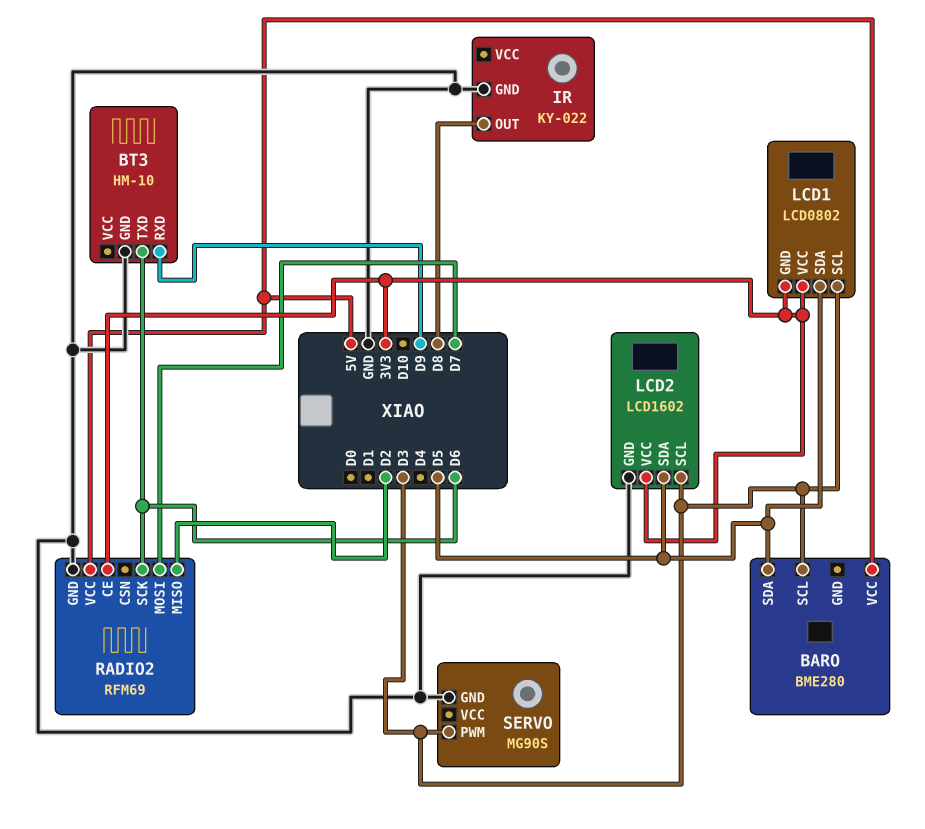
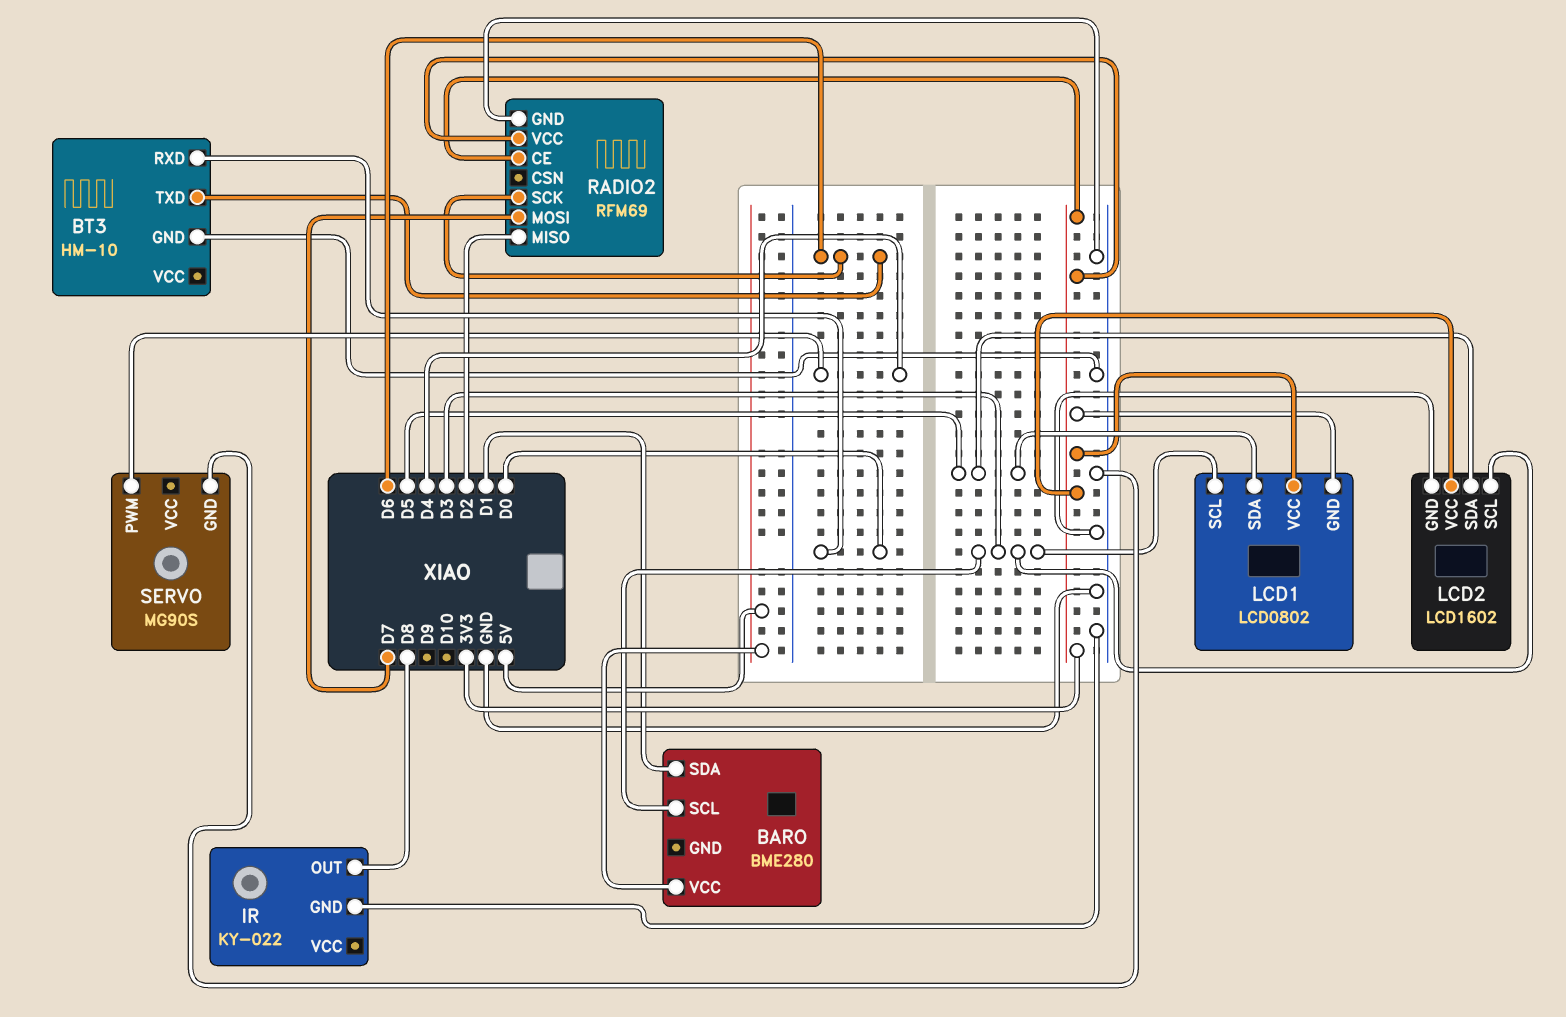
BARO pin SDA: D5 -> D1
BT3 pin RXD: D9 -> D0
RADIO2 pin VCC: 5V -> 3V3
SERVO pin PWM: D3 -> D4

